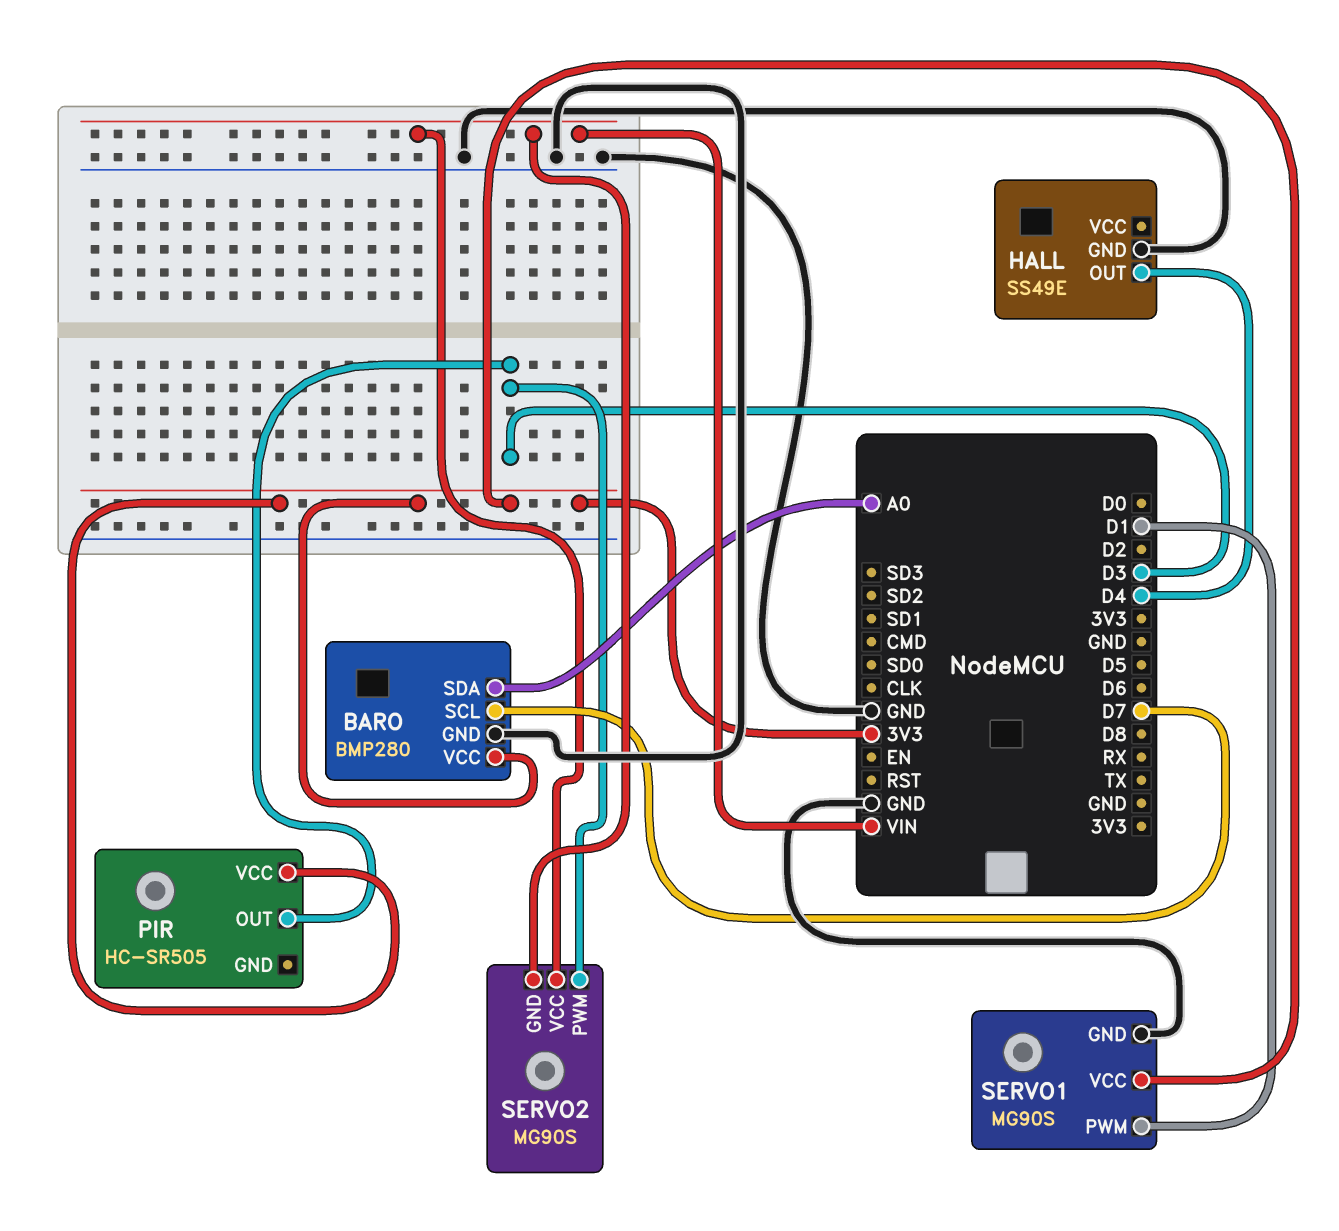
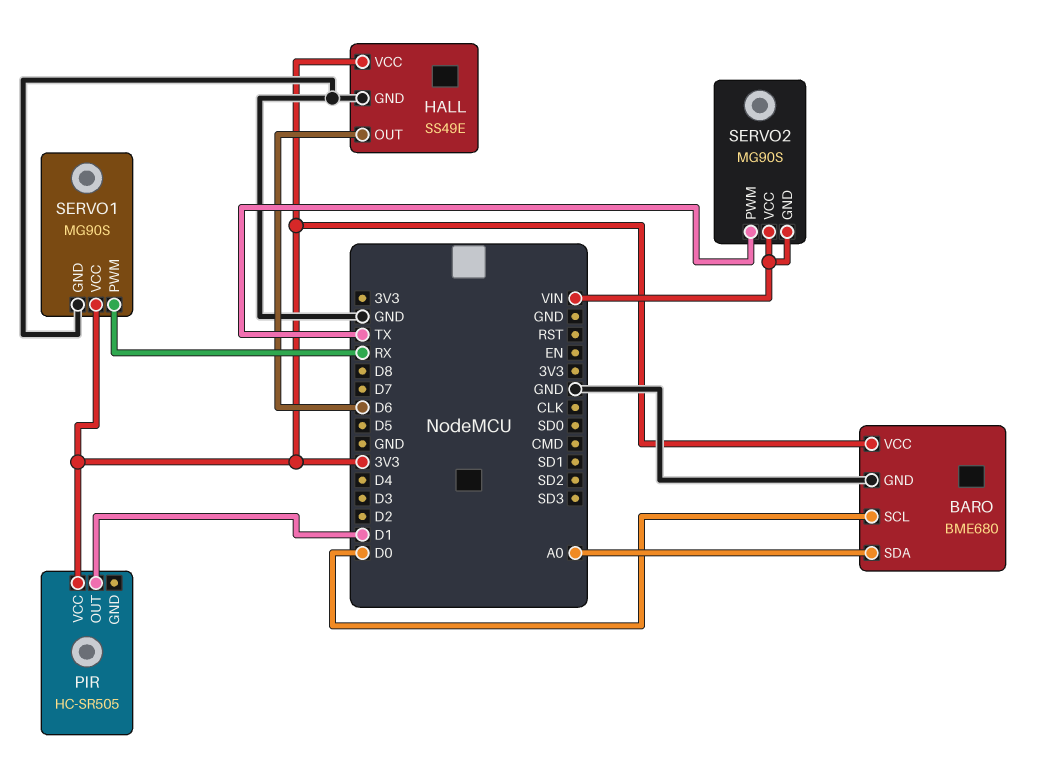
BARO: BMP280 -> BME680
BARO pin SCL: D7 -> D0
HALL pin OUT: D4 -> D6
HALL pin VCC: none -> 3V3
PIR pin OUT: D3 -> D1
SERVO1 pin PWM: D1 -> RX
SERVO2 pin PWM: D3 -> TX

